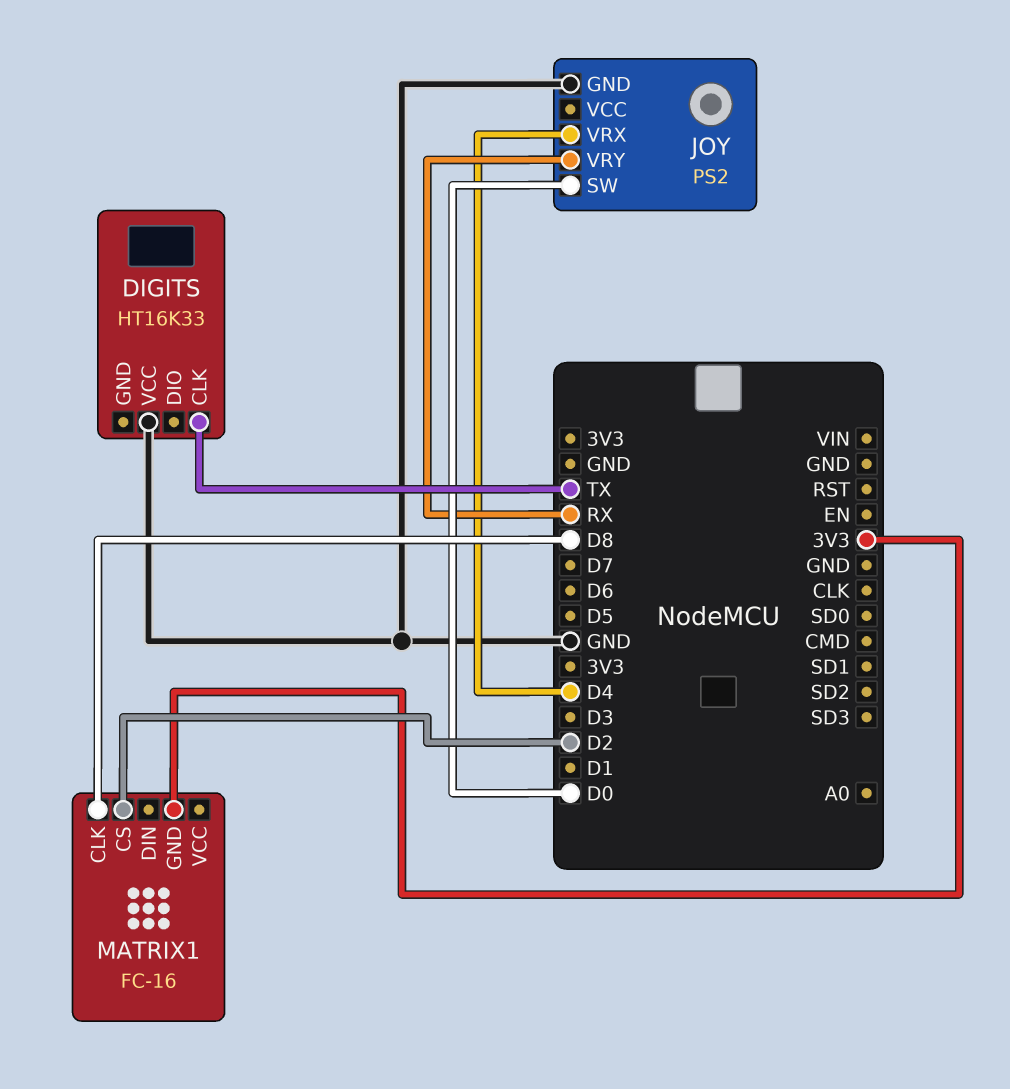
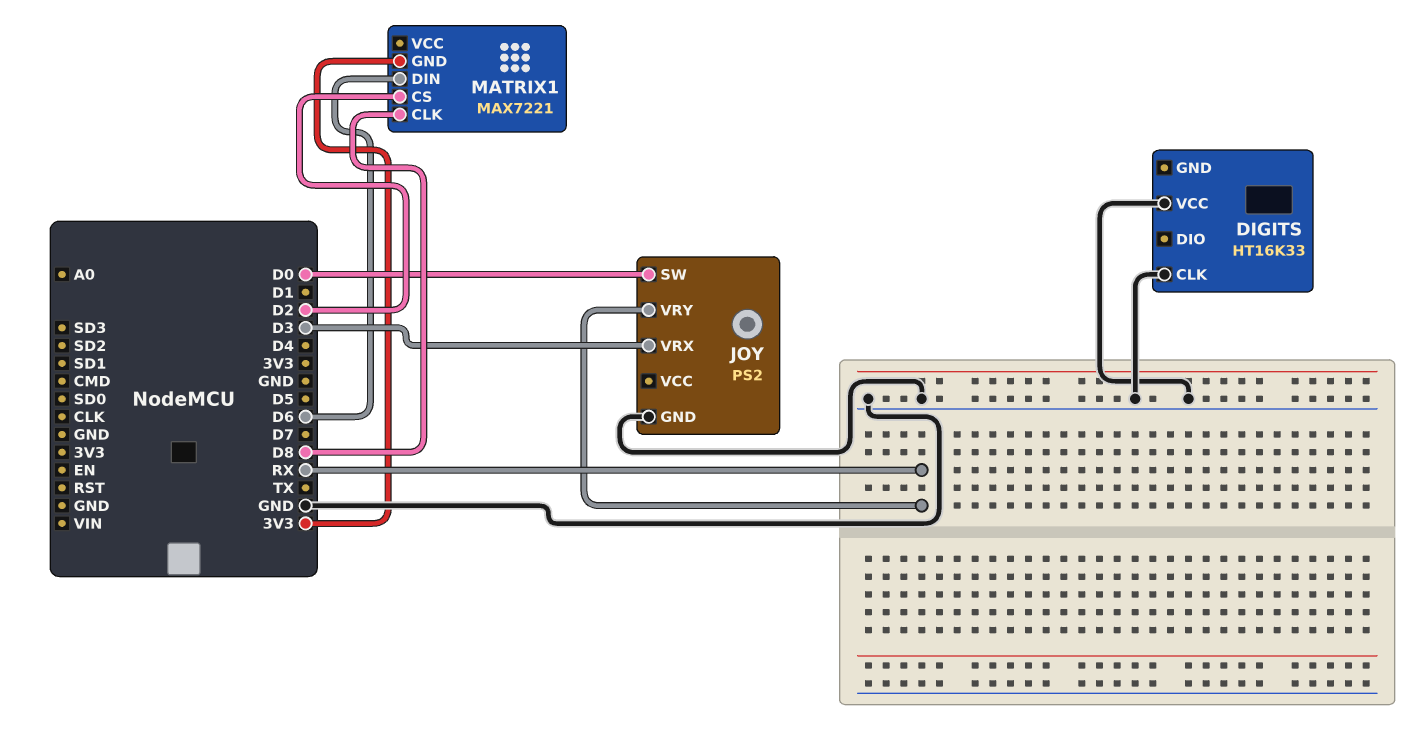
DIGITS pin CLK: TX -> GND
JOY pin VRX: D4 -> D3
MATRIX1: FC-16 -> MAX7221
MATRIX1 pin DIN: none -> D6

